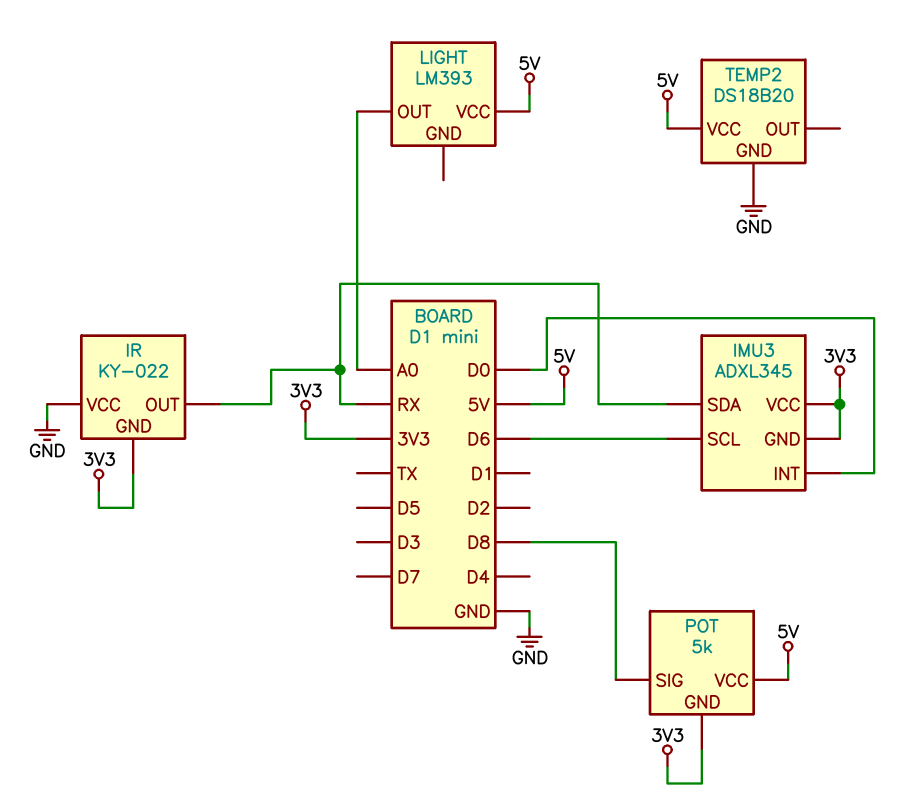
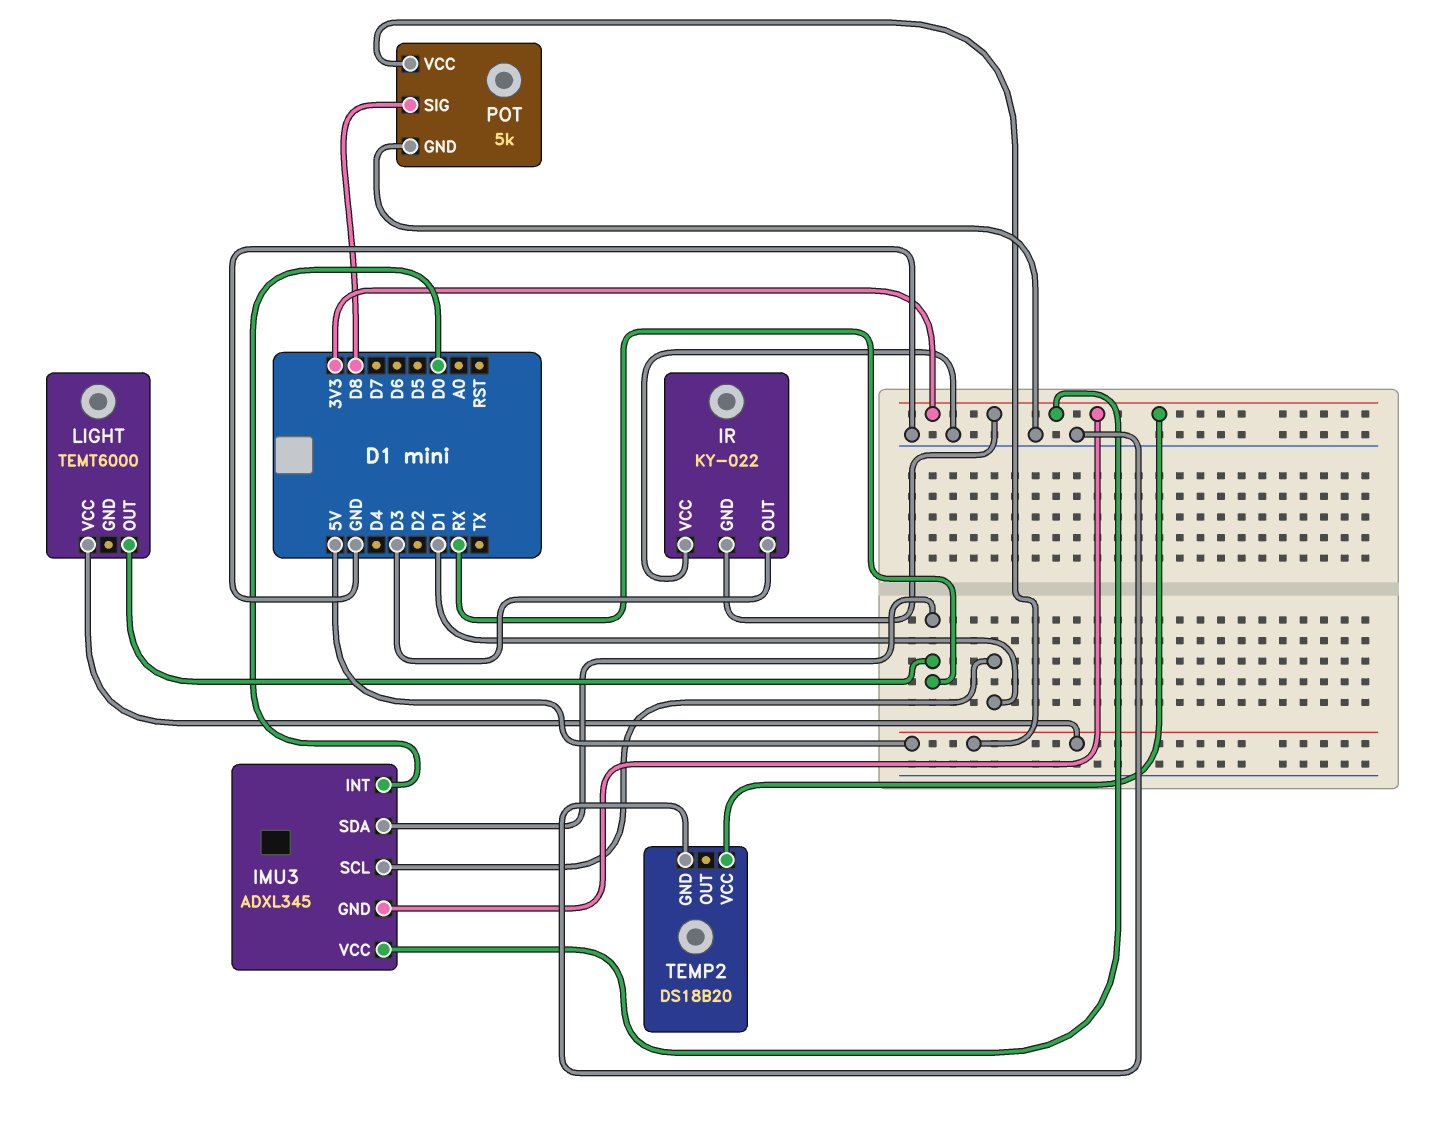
IMU3 pin SCL: D6 -> D1
IR pin OUT: RX -> D3
LIGHT: LM393 -> TEMT6000
LIGHT pin OUT: A0 -> RX
POT pin GND: 3V3 -> GND
TEMP2 pin VCC: 5V -> 3V3

